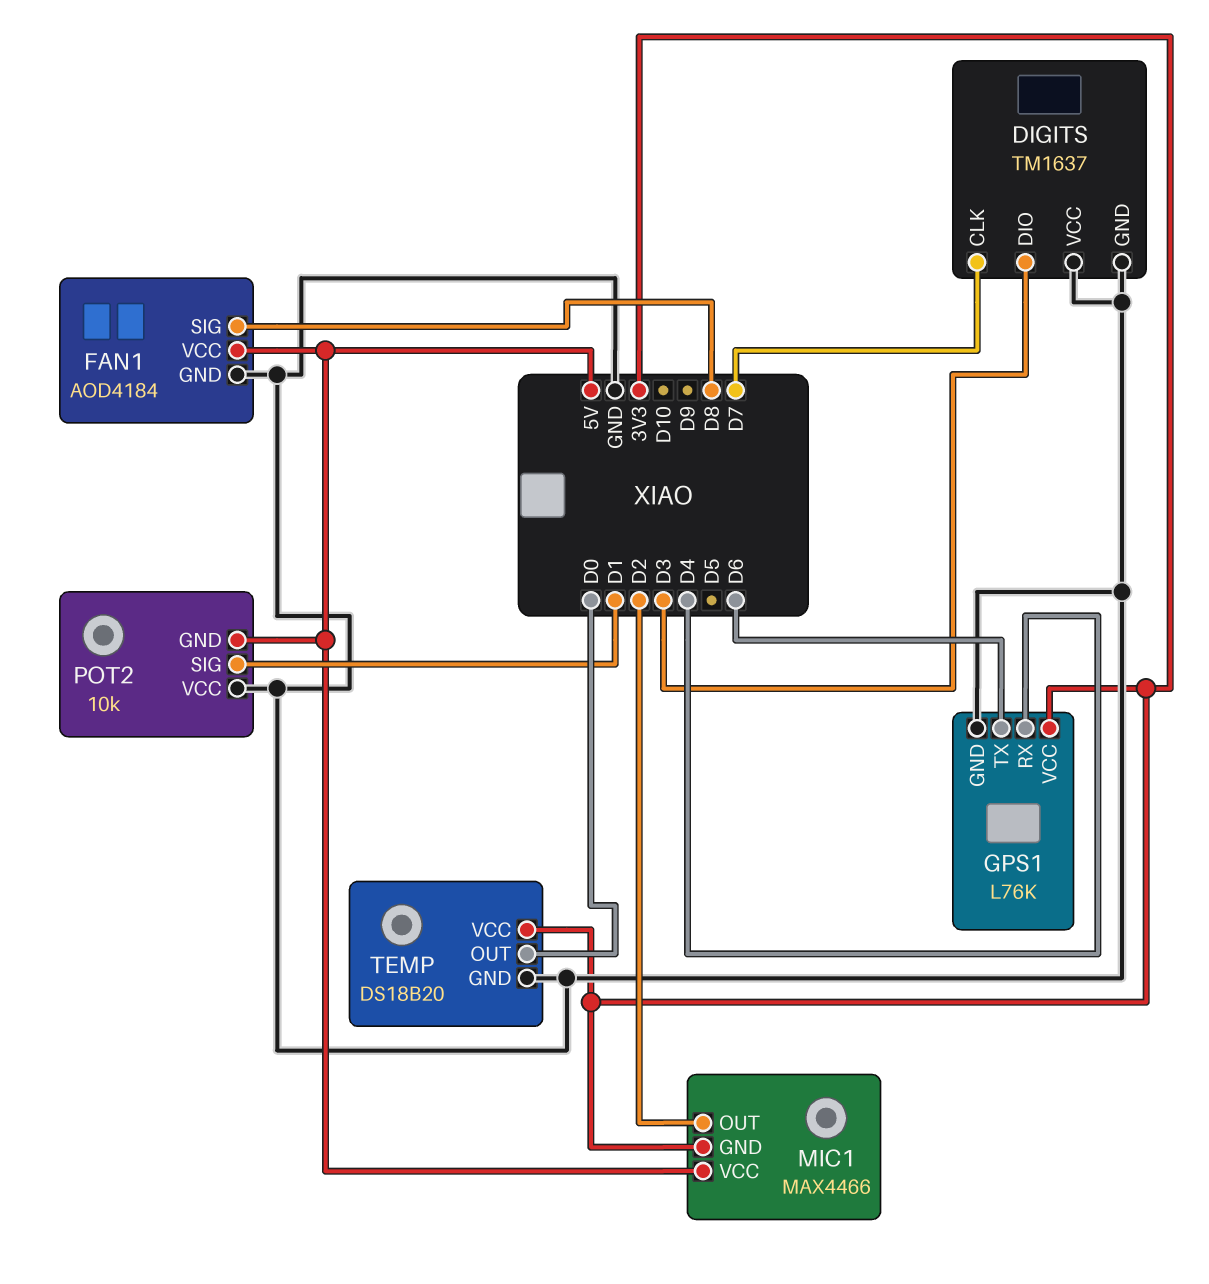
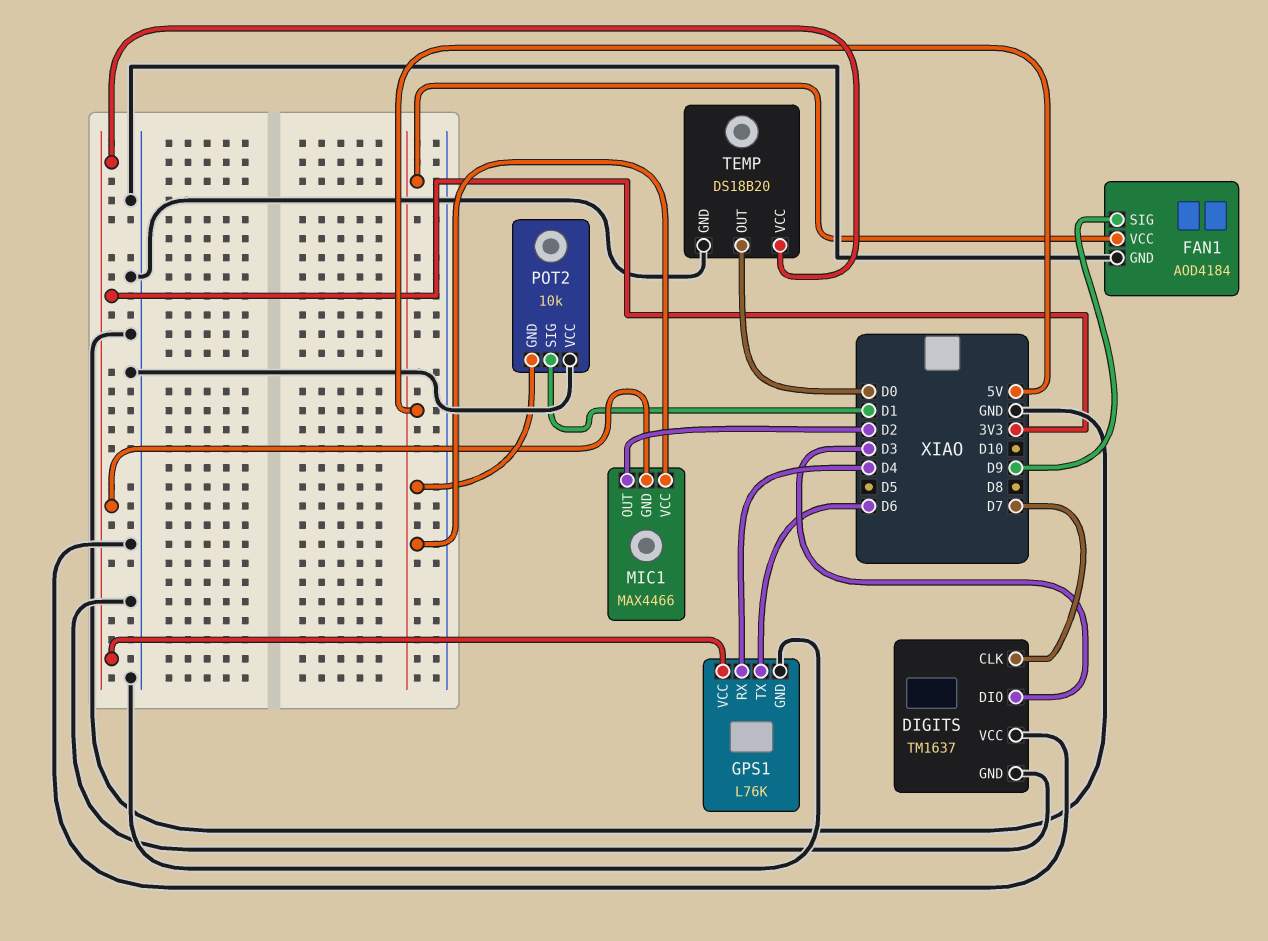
FAN1 pin SIG: D8 -> D9

